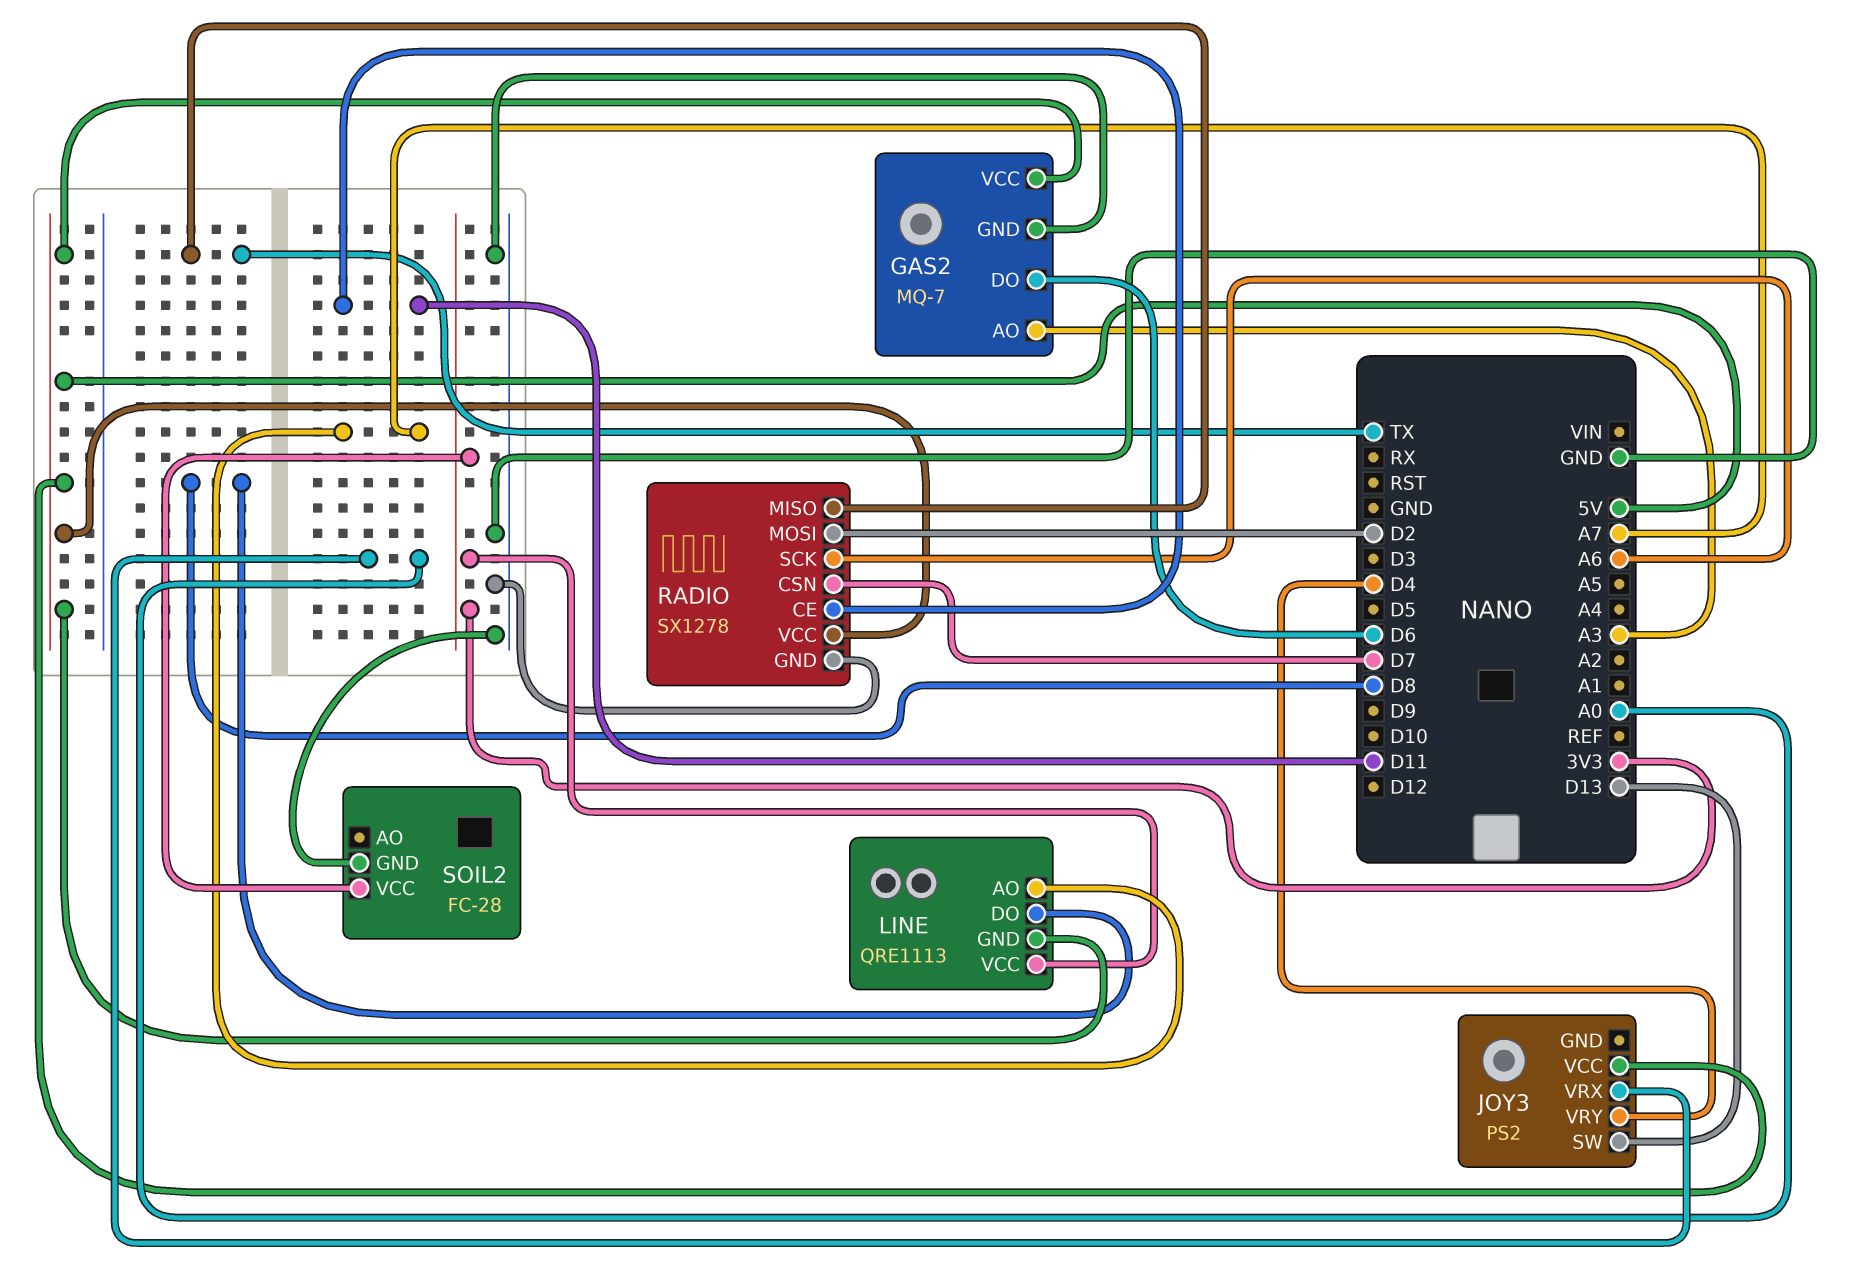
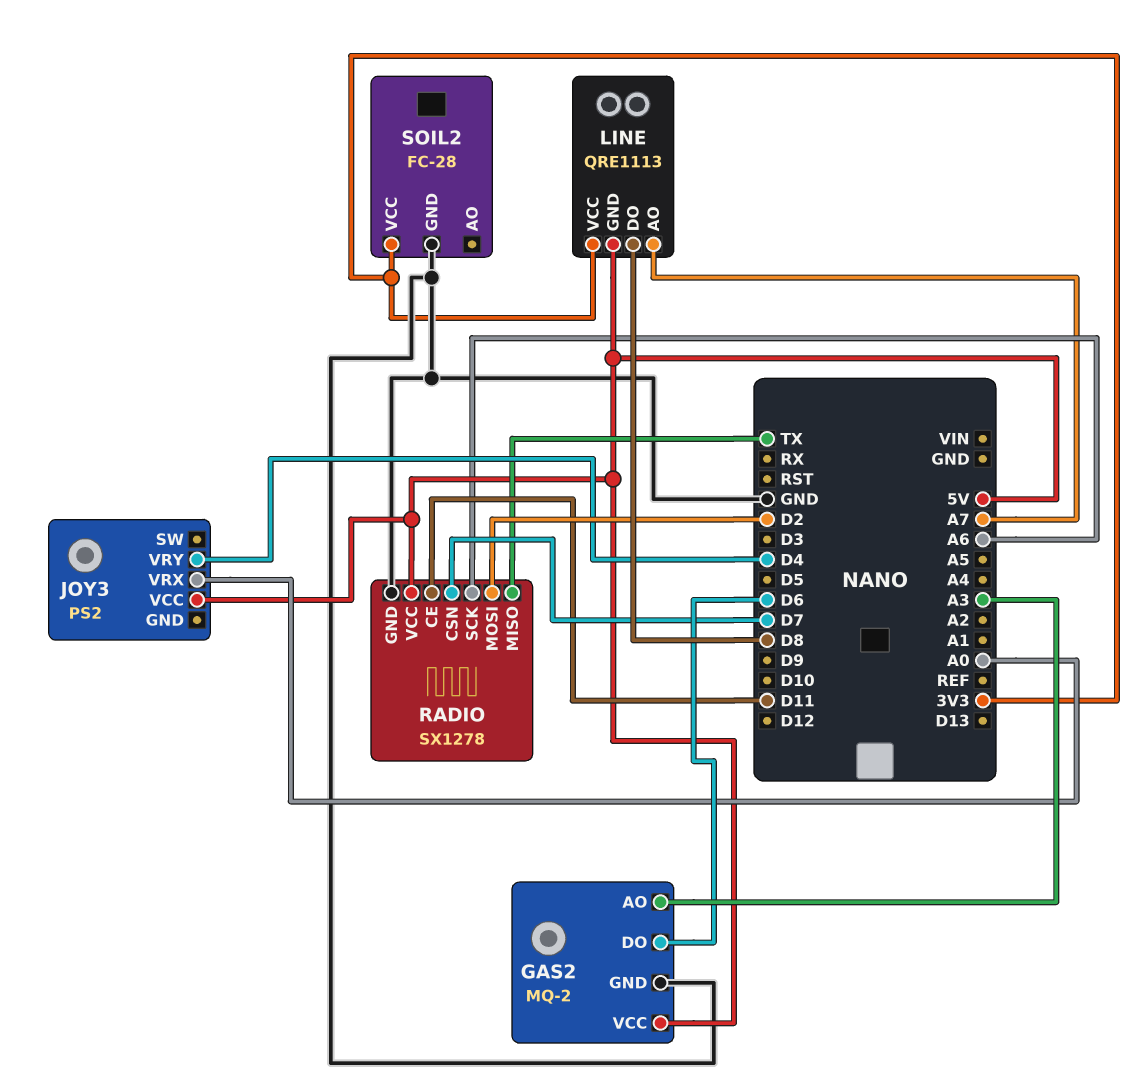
GAS2: MQ-7 -> MQ-2
JOY3 pin SW: D13 -> none

